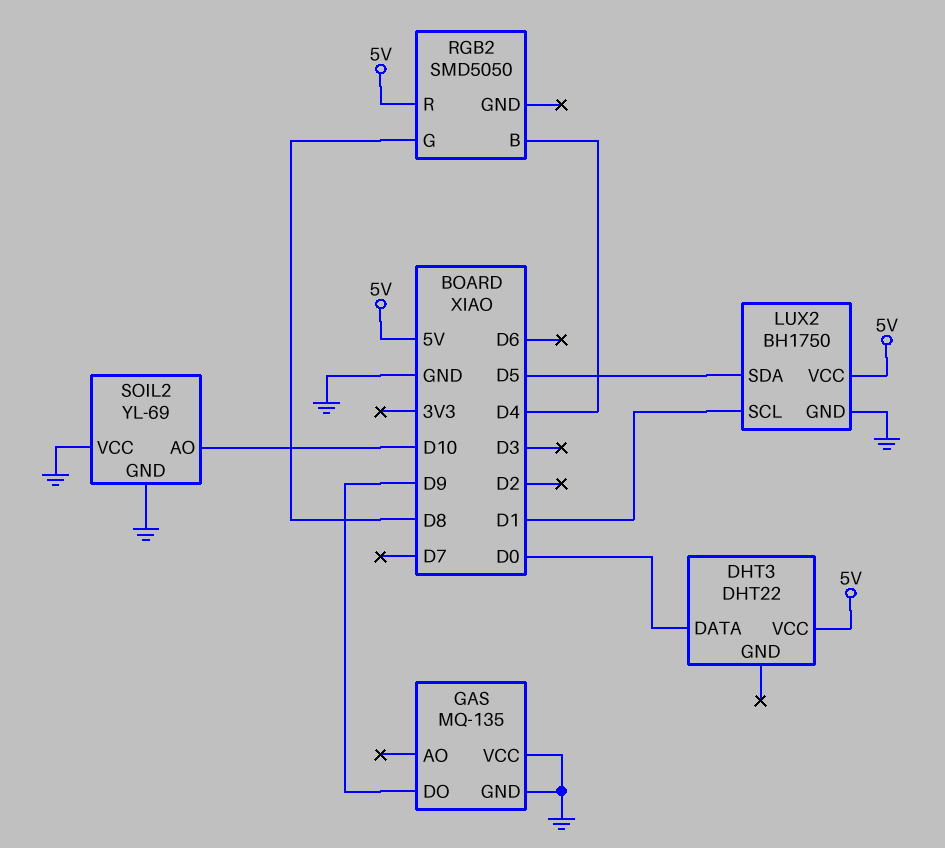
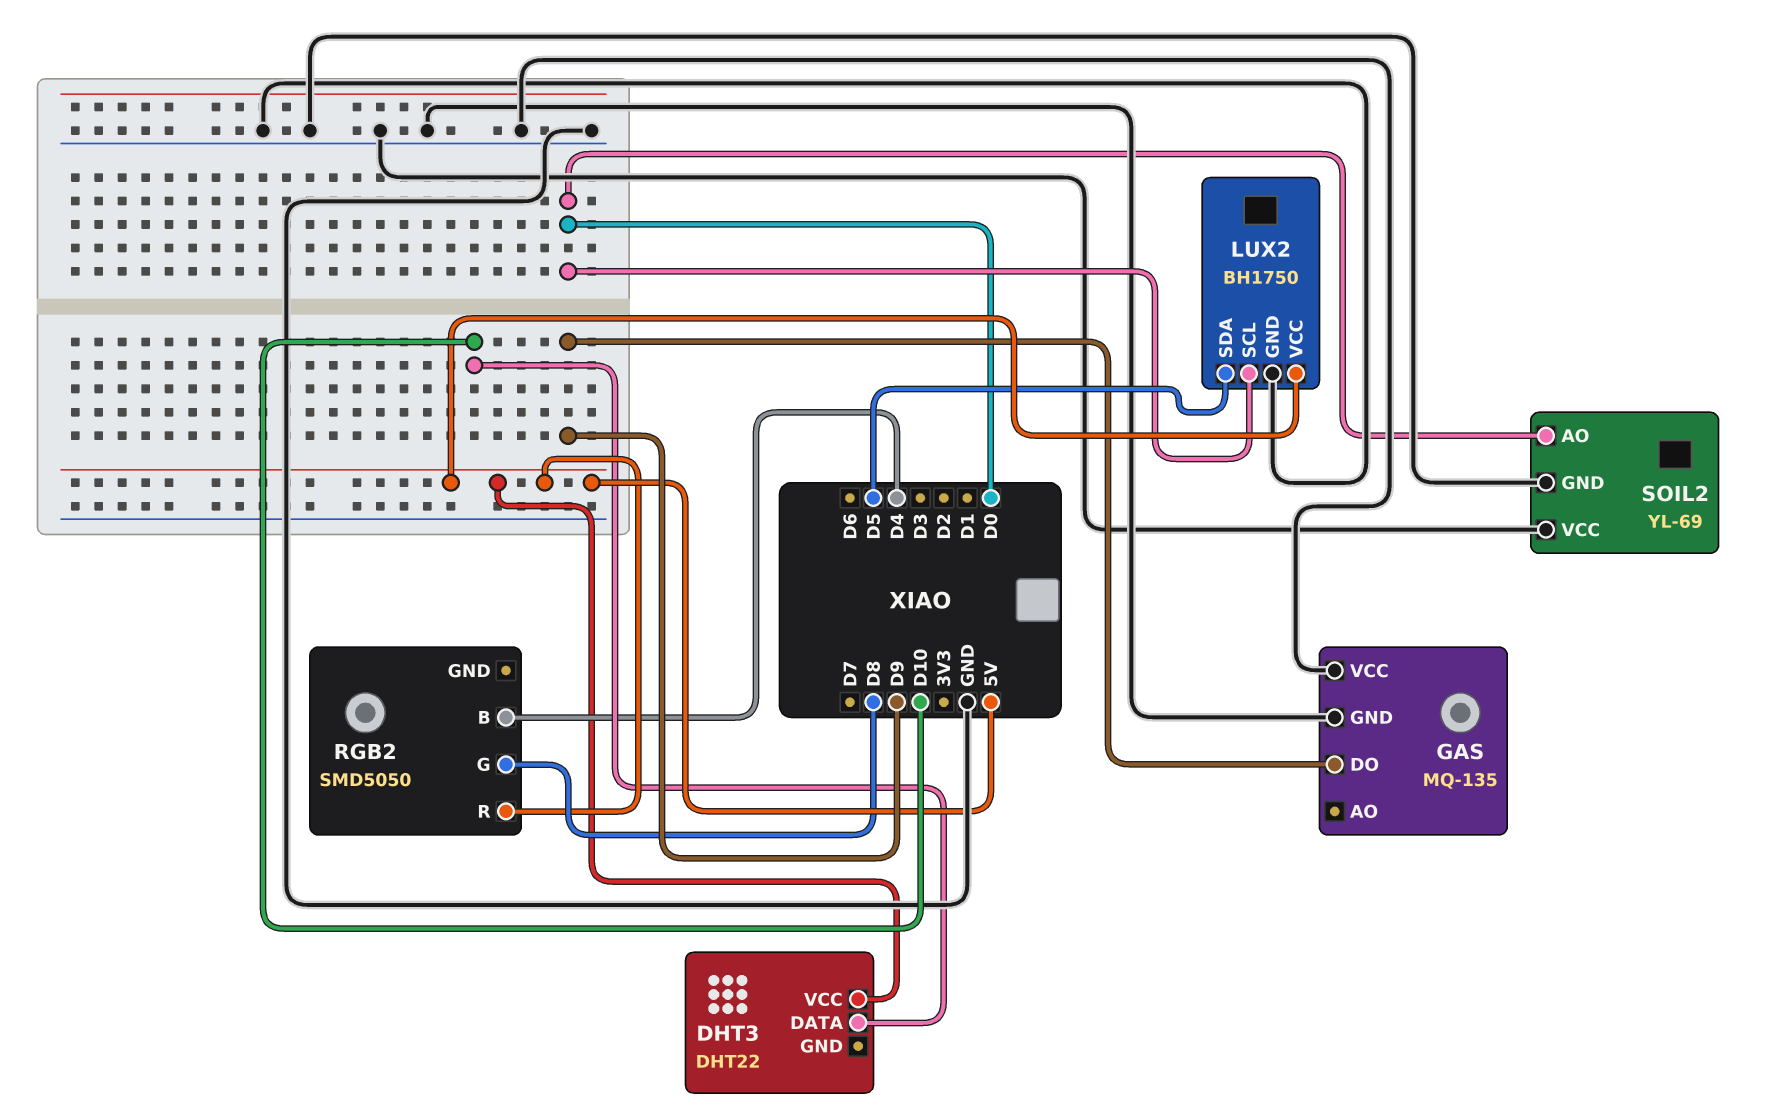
DHT3 pin DATA: D0 -> D10
LUX2 pin SCL: D1 -> D0
SOIL2 pin AO: D10 -> D0

